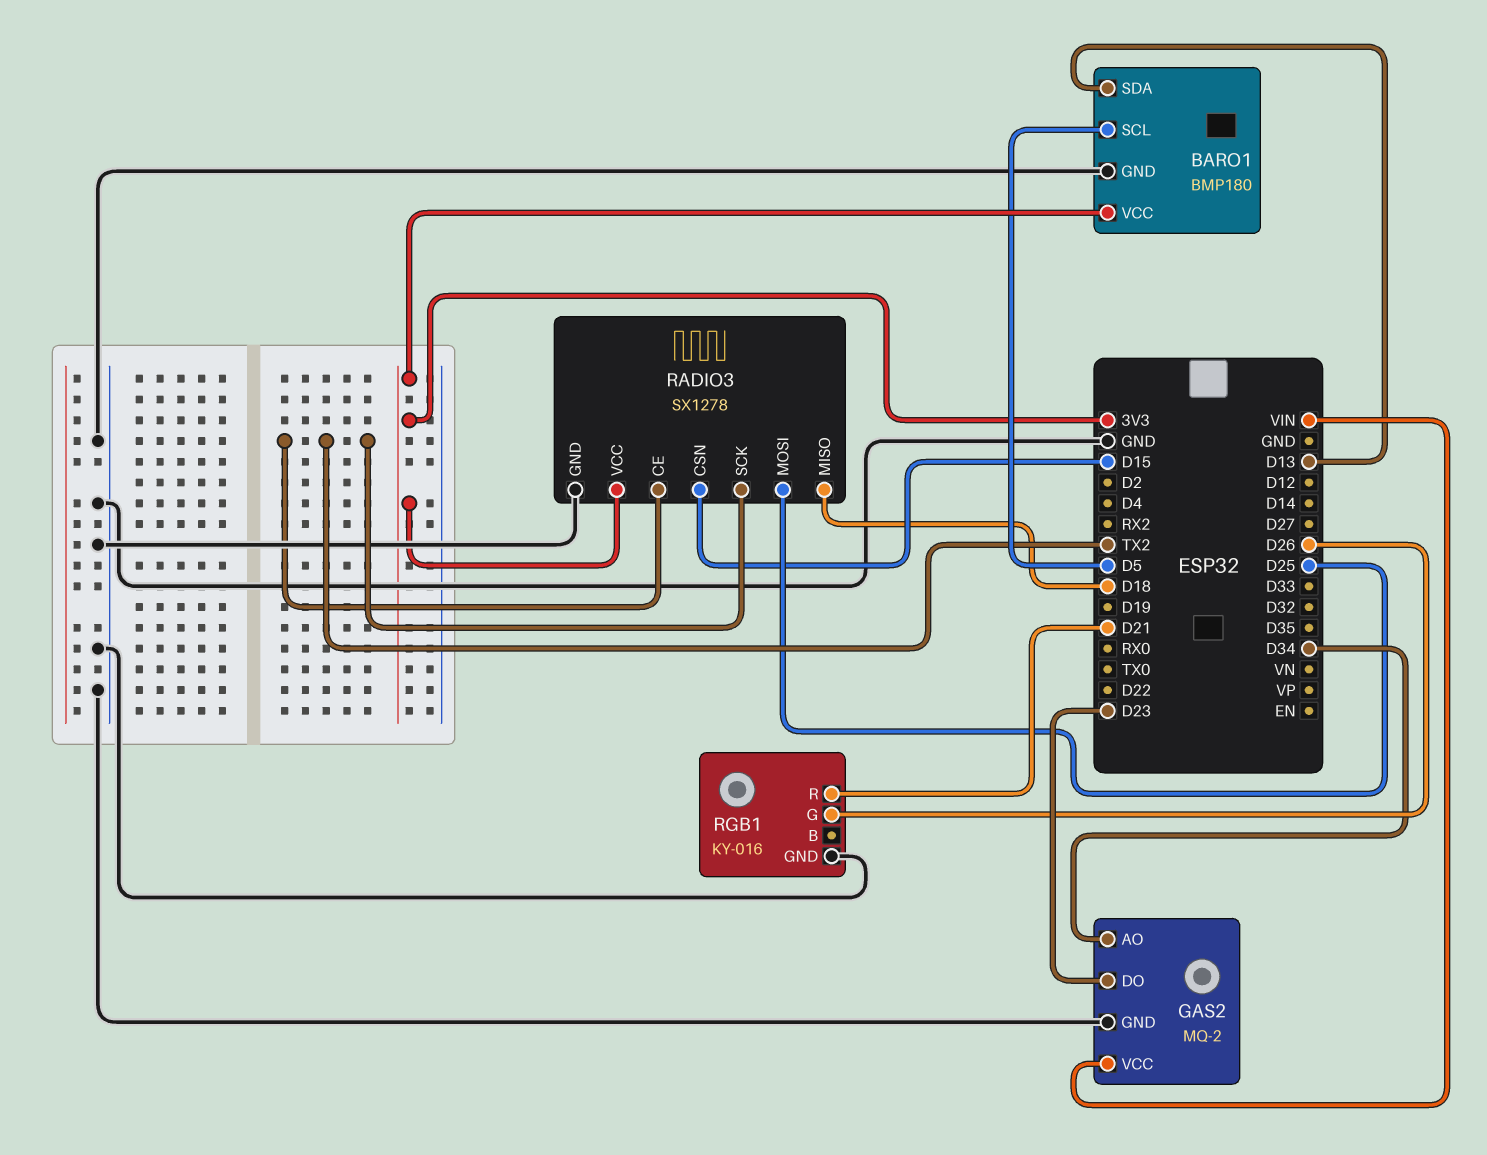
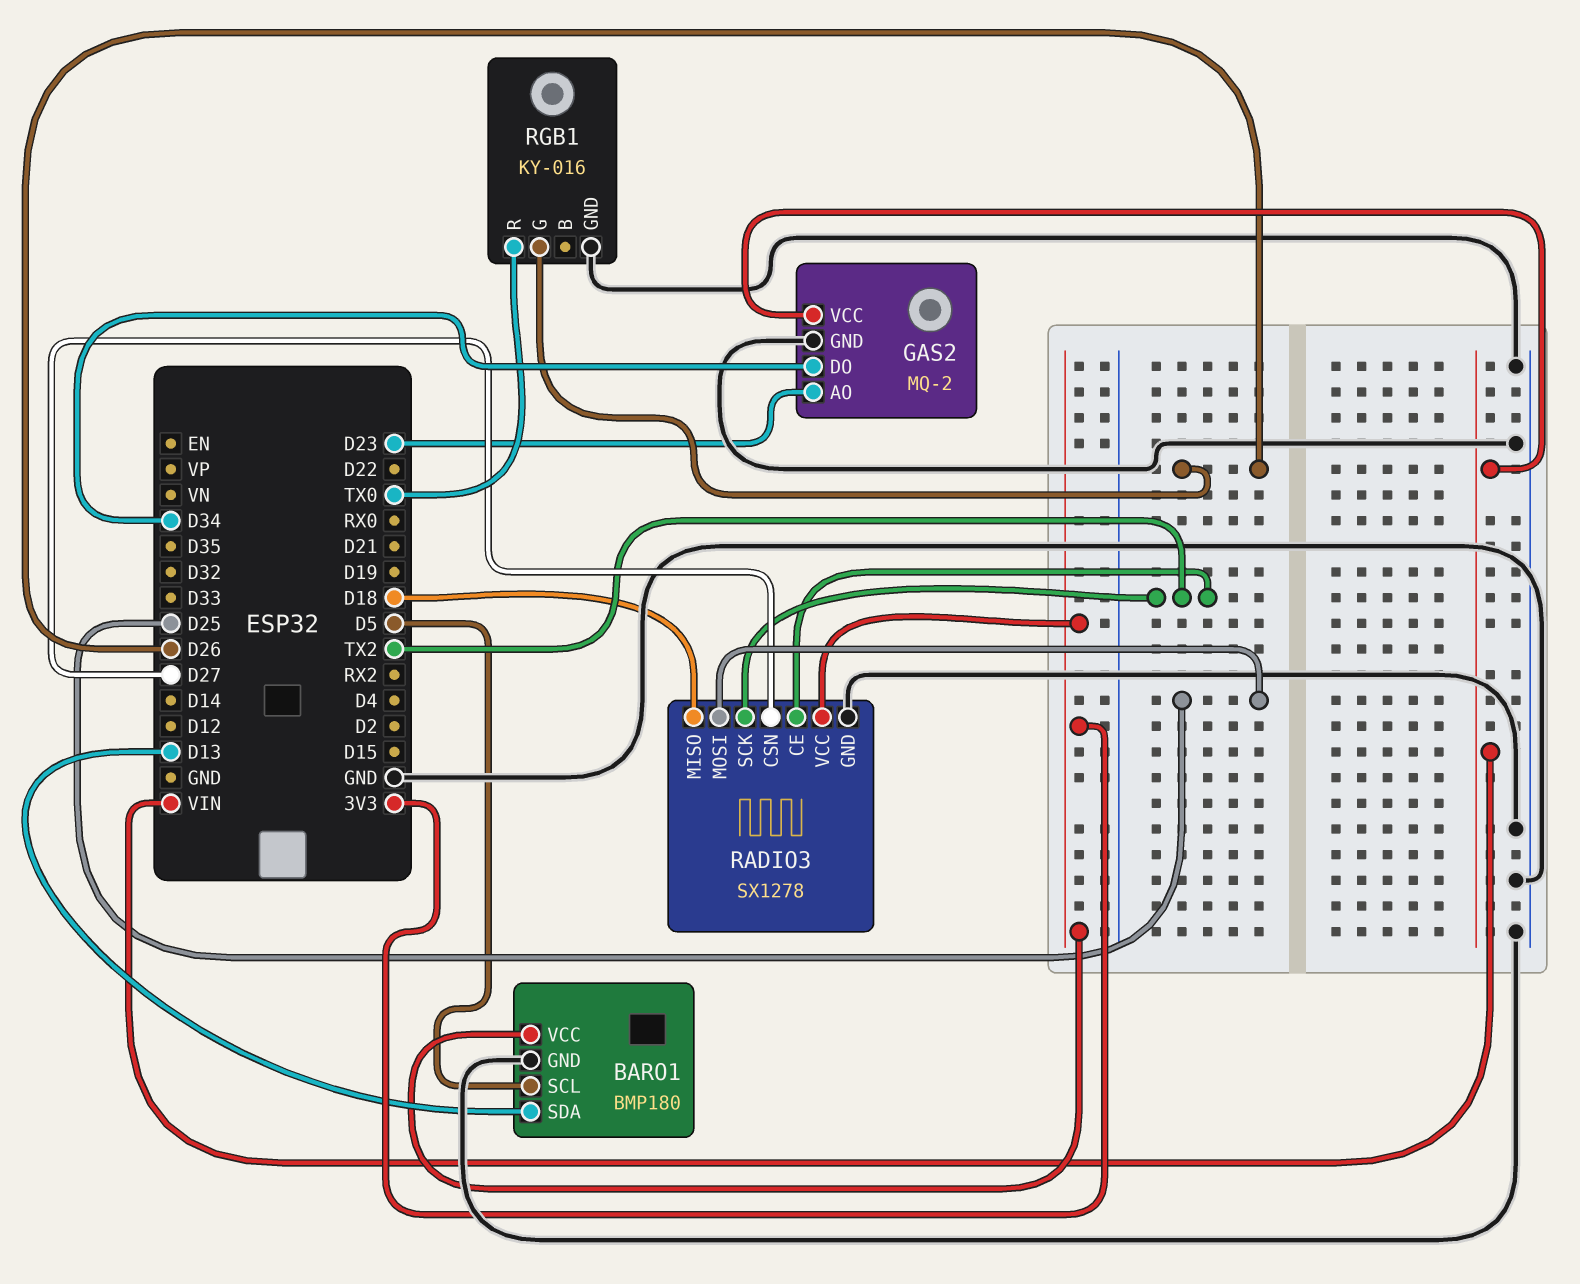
GAS2 pin AO: D34 -> D23
GAS2 pin DO: D23 -> D34
RADIO3 pin CSN: D15 -> D27
RGB1 pin R: D21 -> TX0

